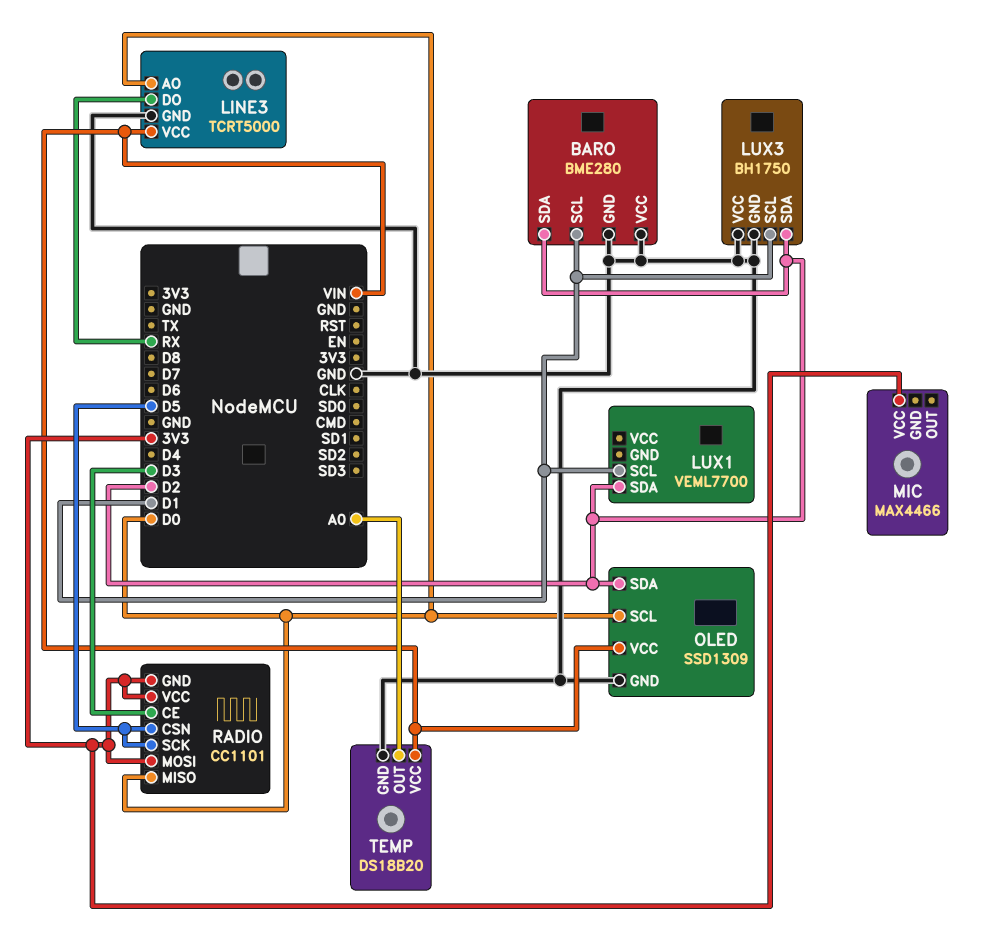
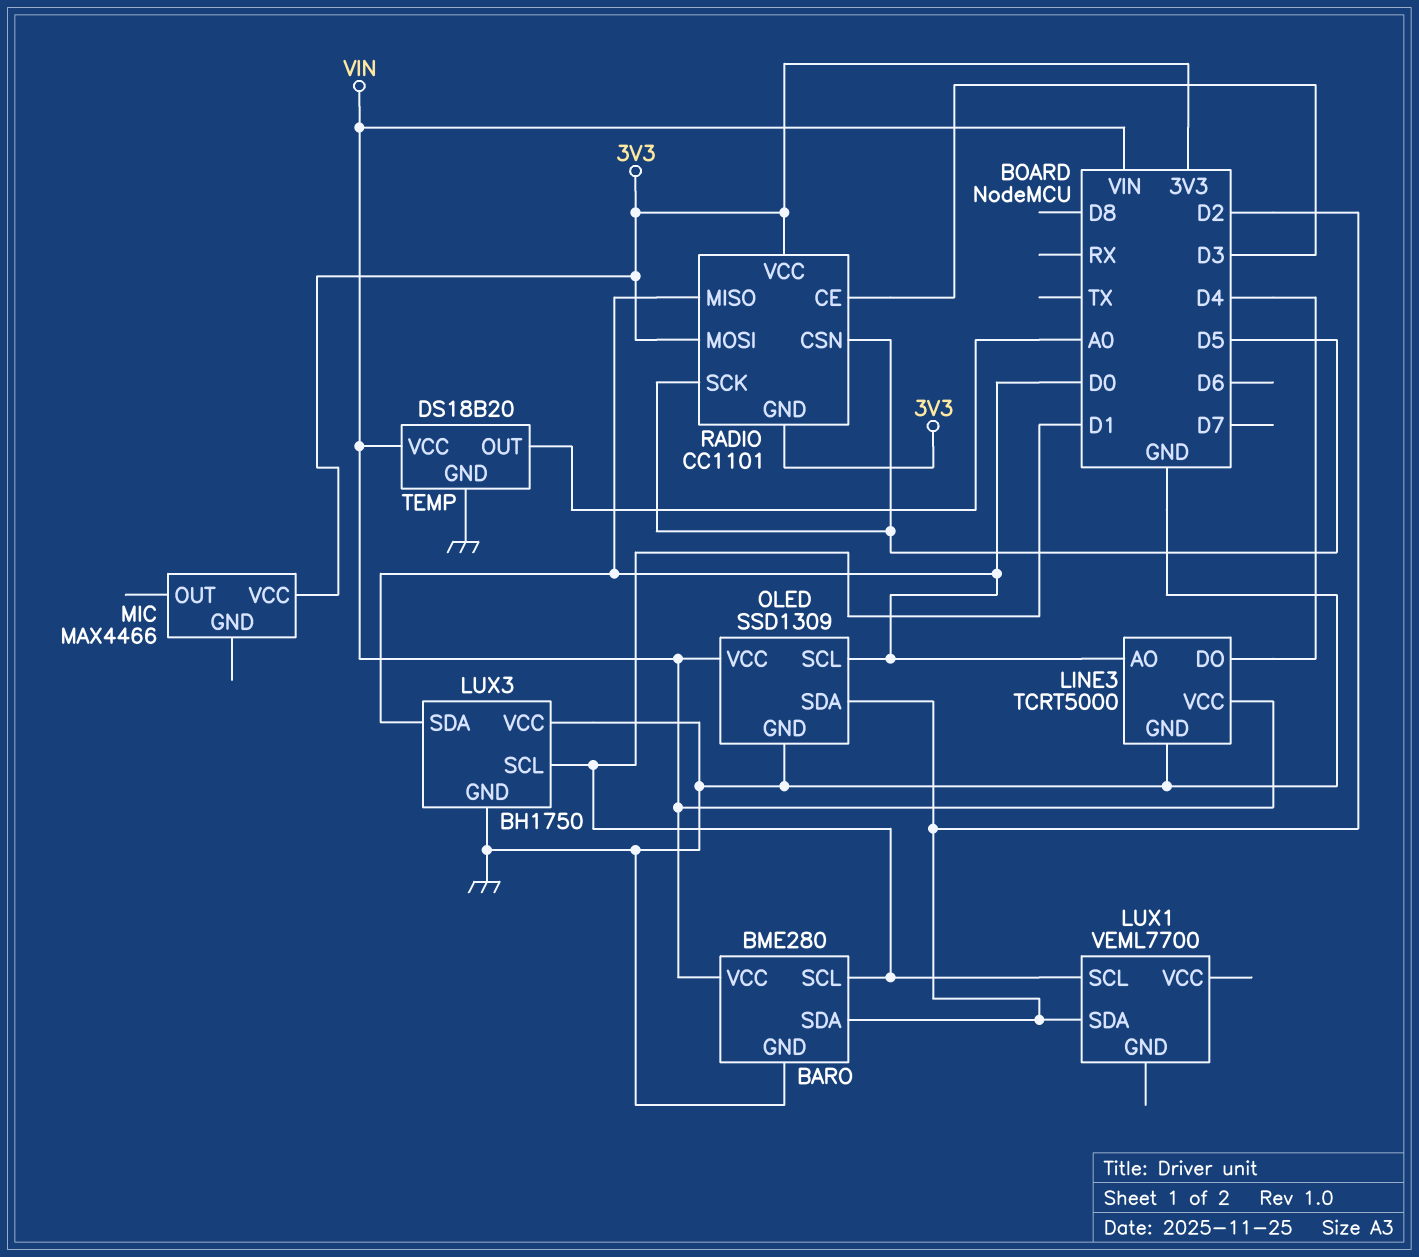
BARO pin VCC: GND -> VIN
LINE3 pin DO: RX -> D4
LUX3 pin SDA: D2 -> D0

